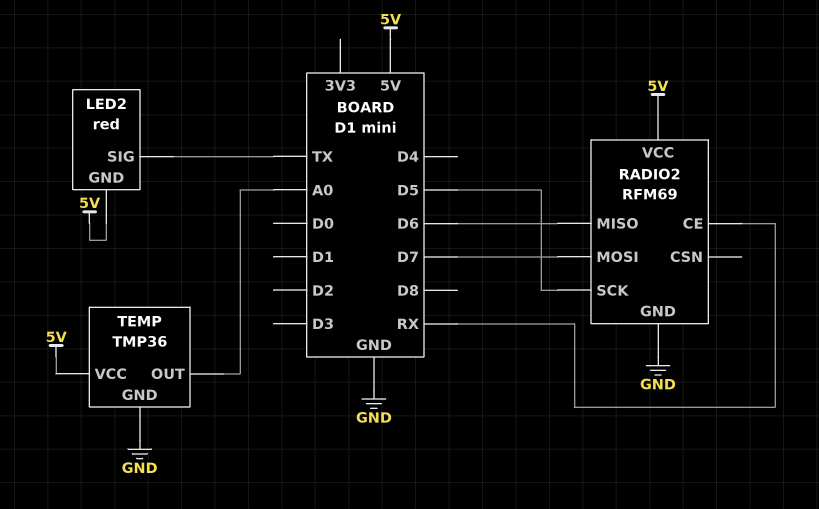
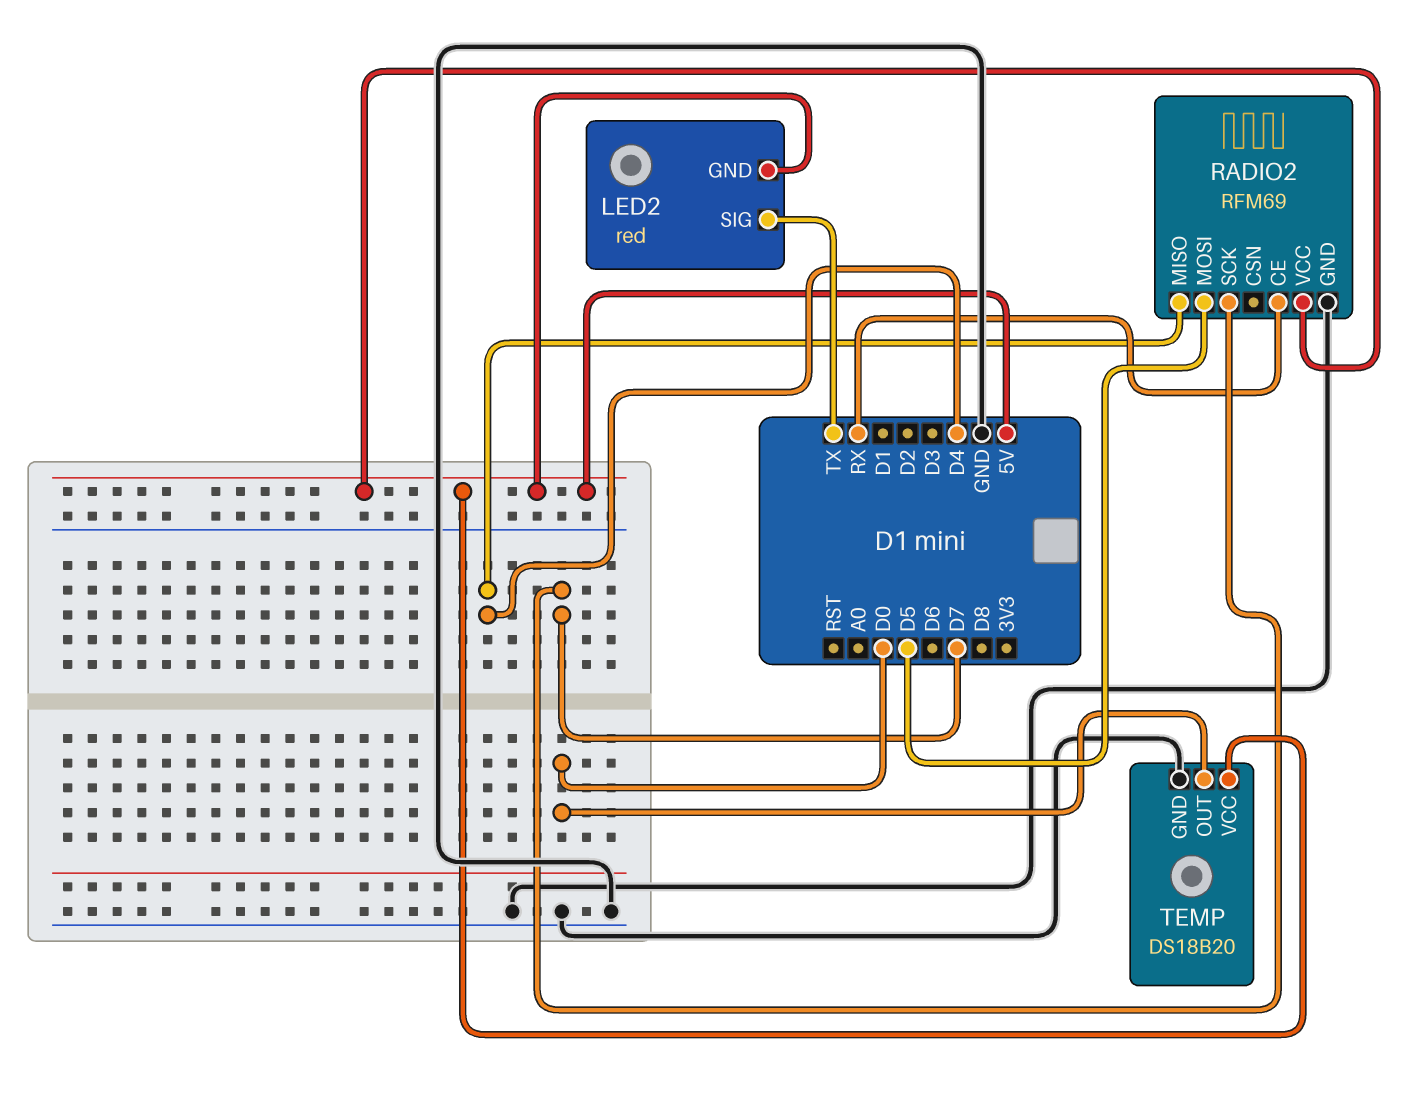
RADIO2 pin MISO: D6 -> D4
RADIO2 pin MOSI: D7 -> D5
RADIO2 pin SCK: D5 -> D7
TEMP: TMP36 -> DS18B20
TEMP pin OUT: A0 -> D0

